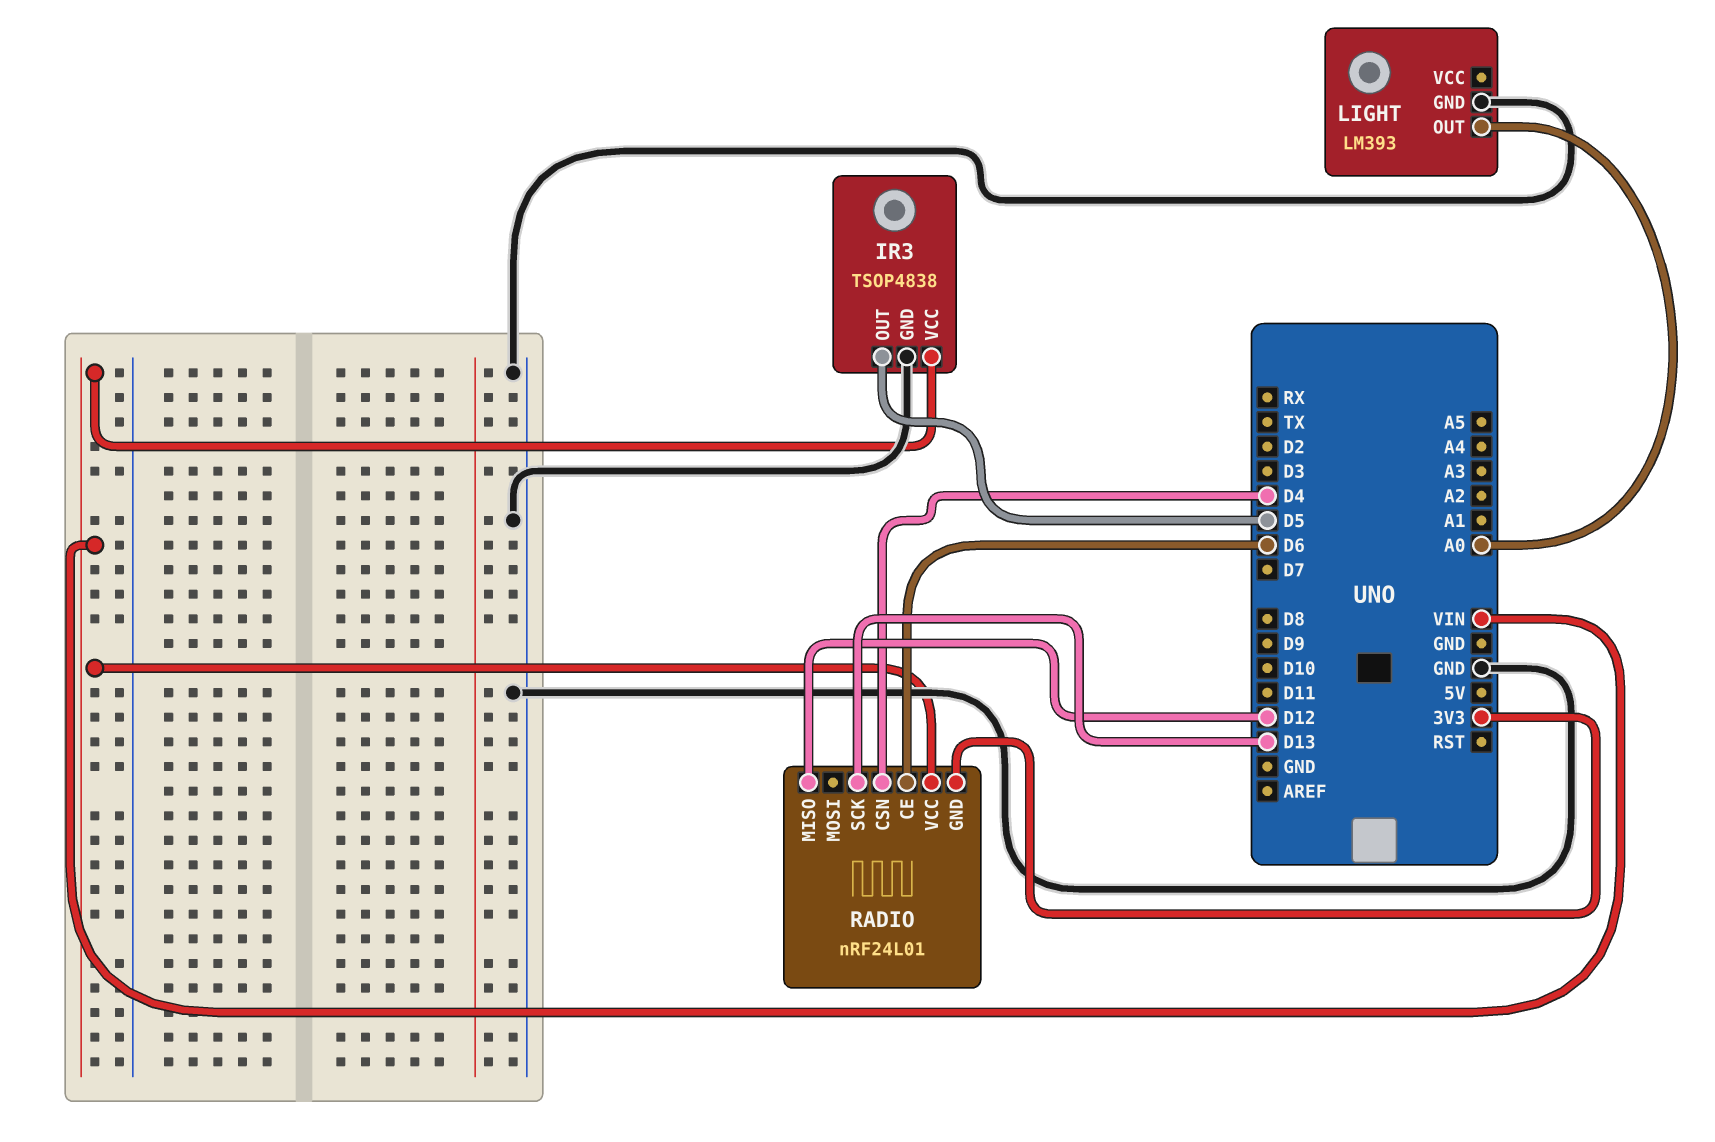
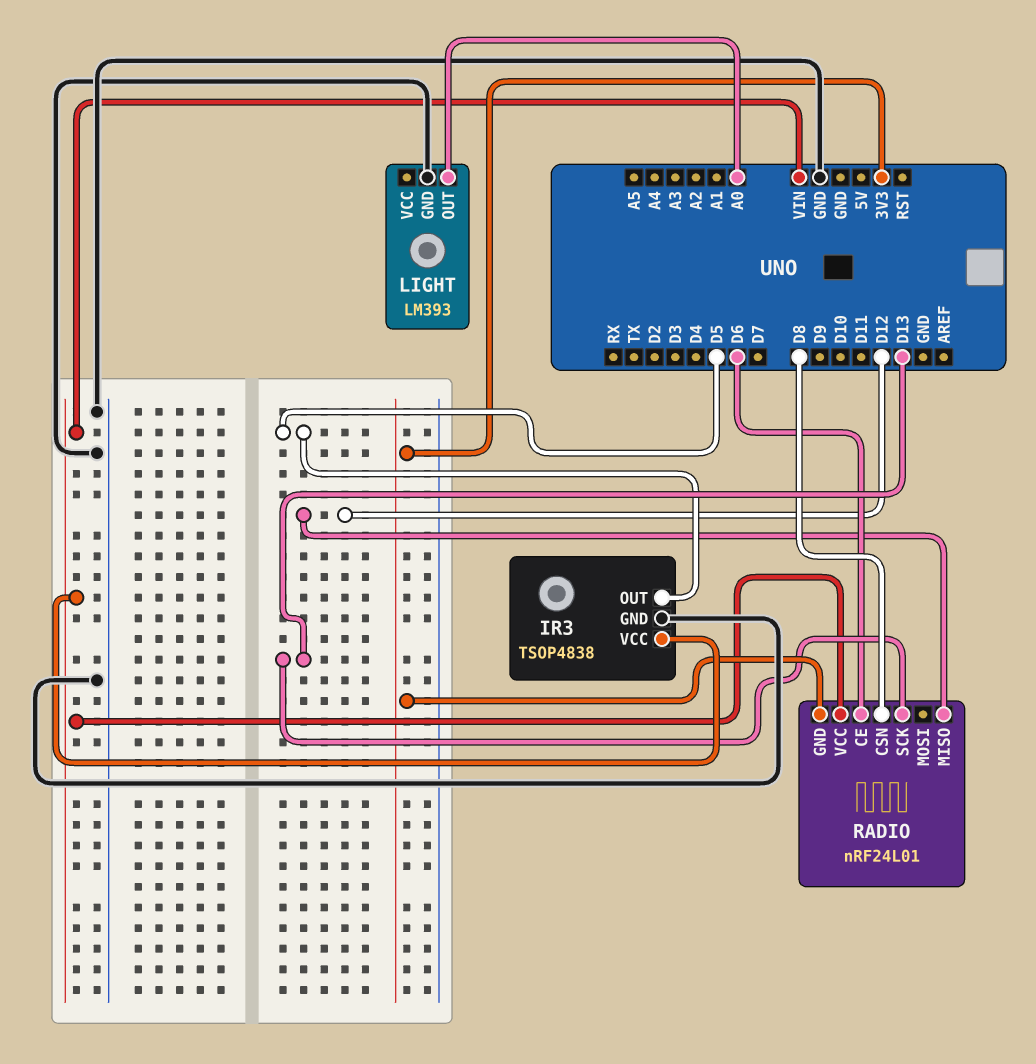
RADIO pin CSN: D4 -> D8

